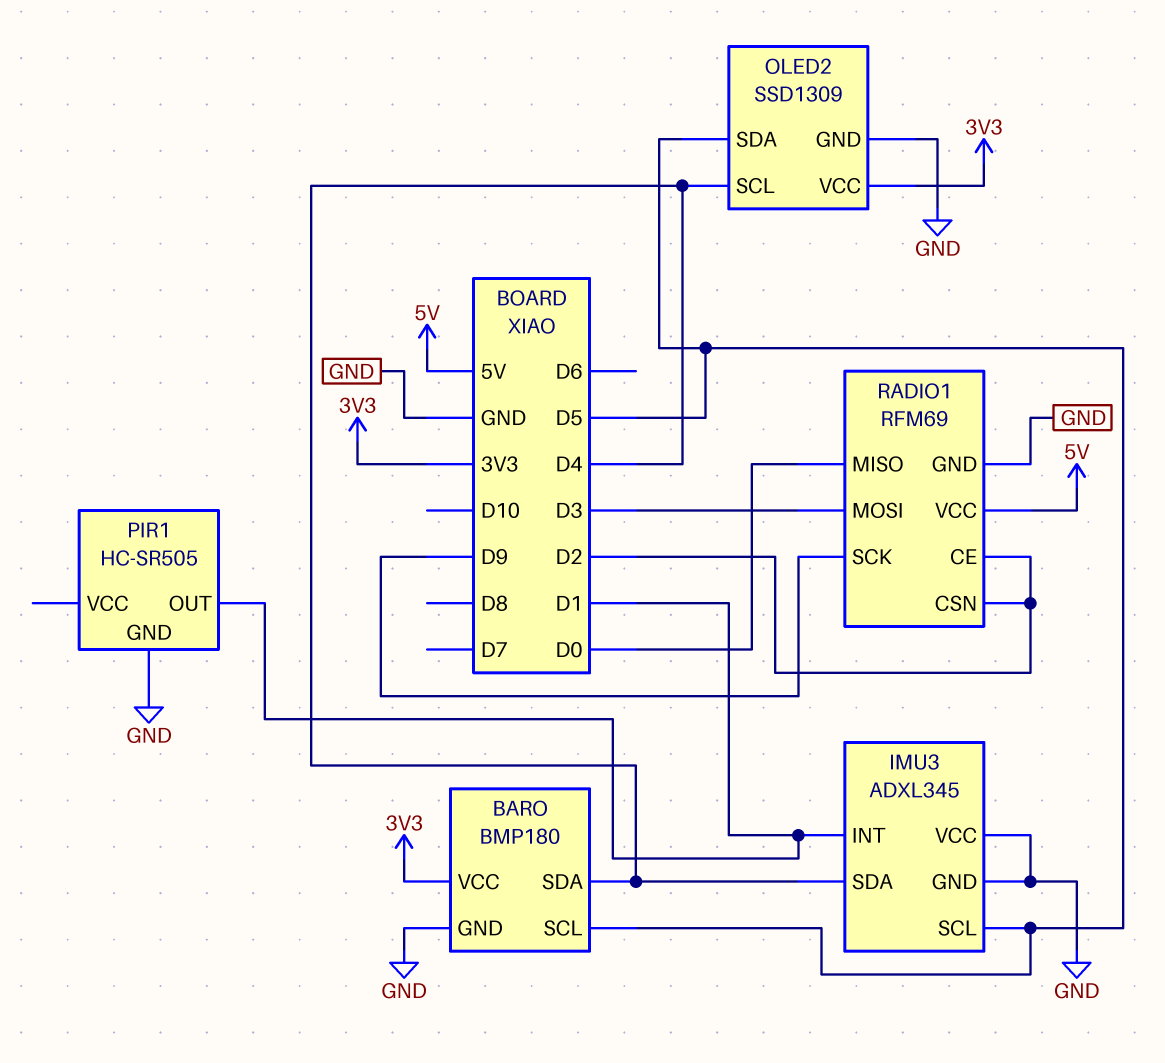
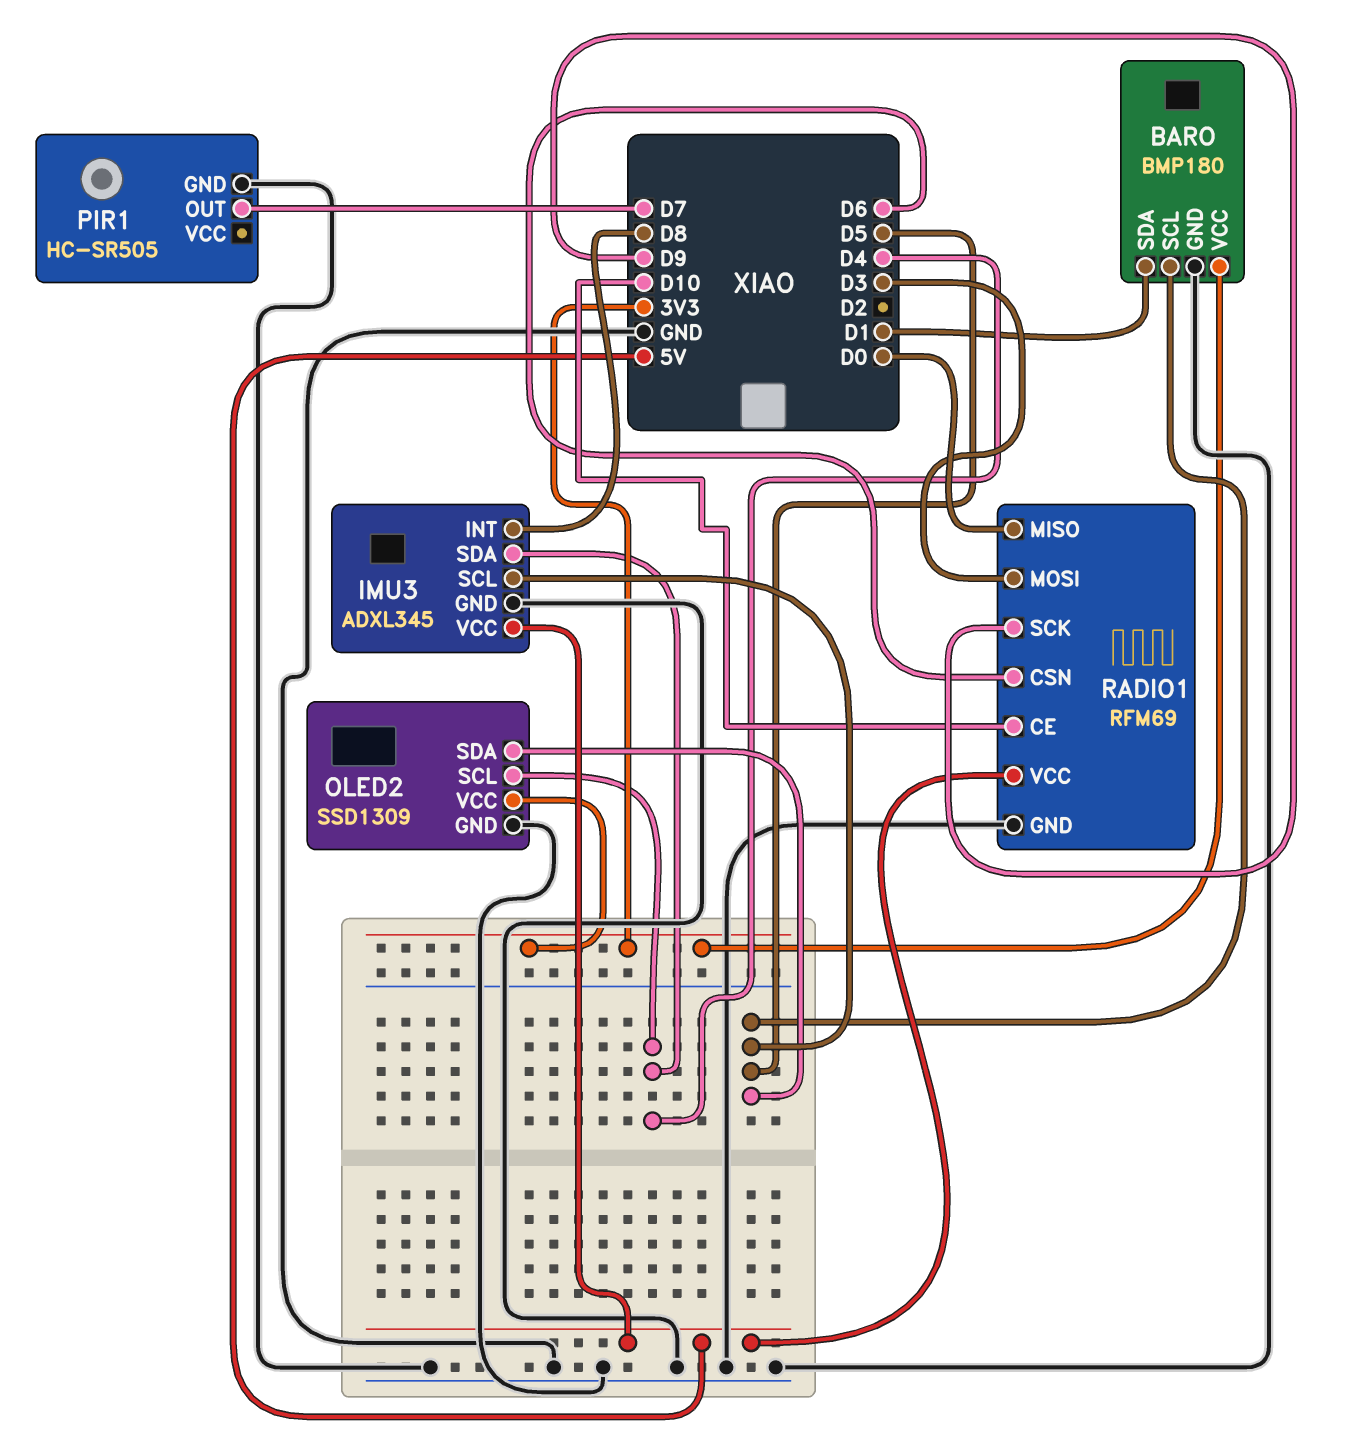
BARO pin SDA: D4 -> D1
IMU3 pin INT: D1 -> D8
IMU3 pin VCC: GND -> 5V
PIR1 pin OUT: D1 -> D7
RADIO1 pin CE: D2 -> D10
RADIO1 pin CSN: D2 -> D6

